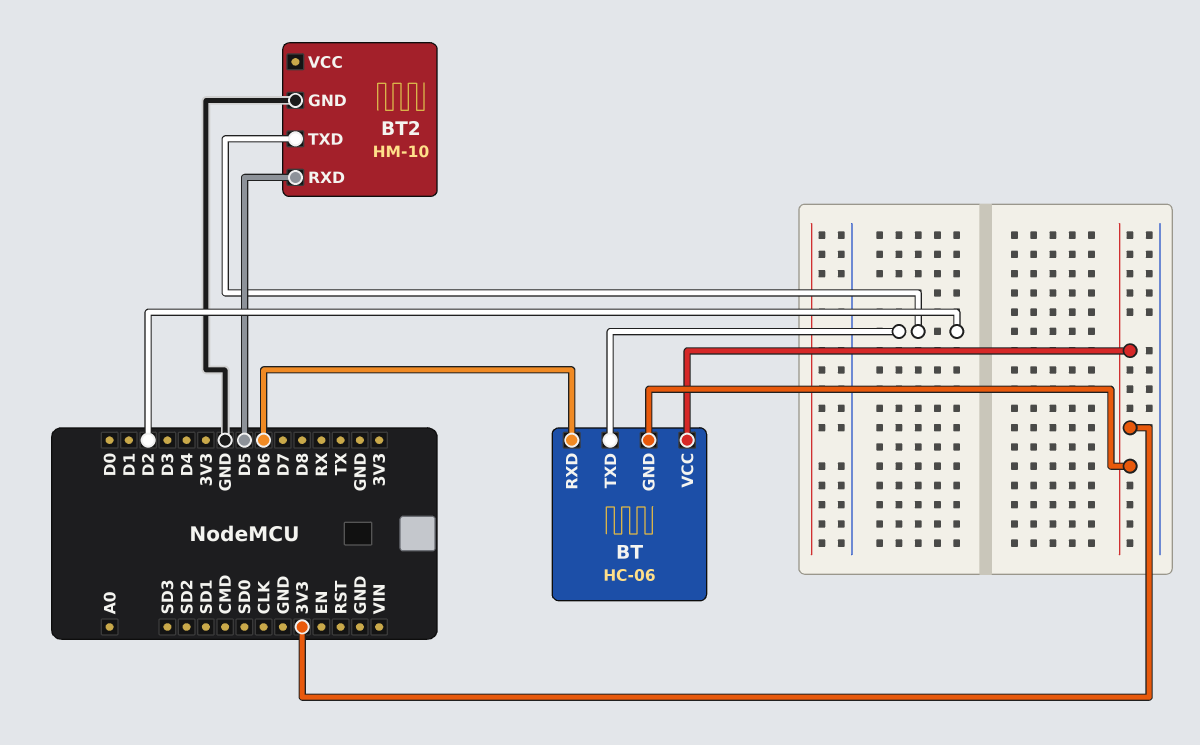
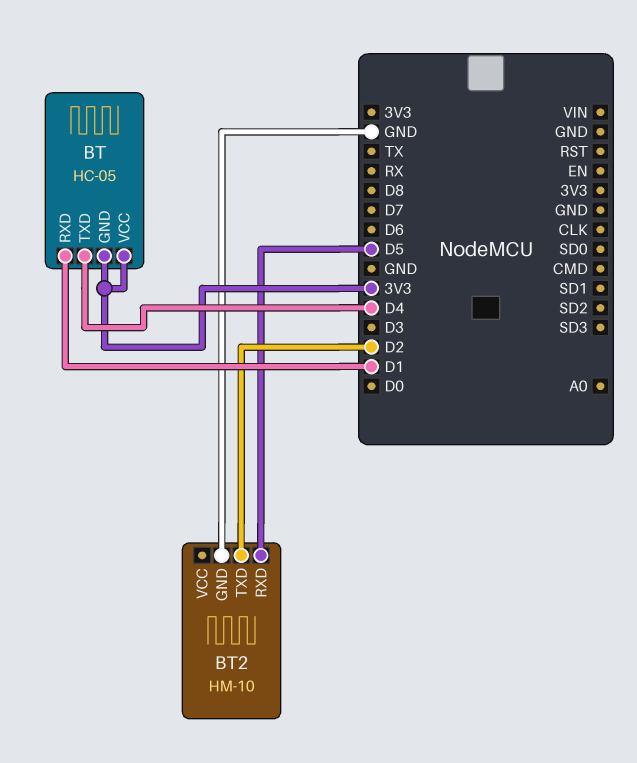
BT: HC-06 -> HC-05
BT pin RXD: D6 -> D1
BT pin TXD: D2 -> D4

